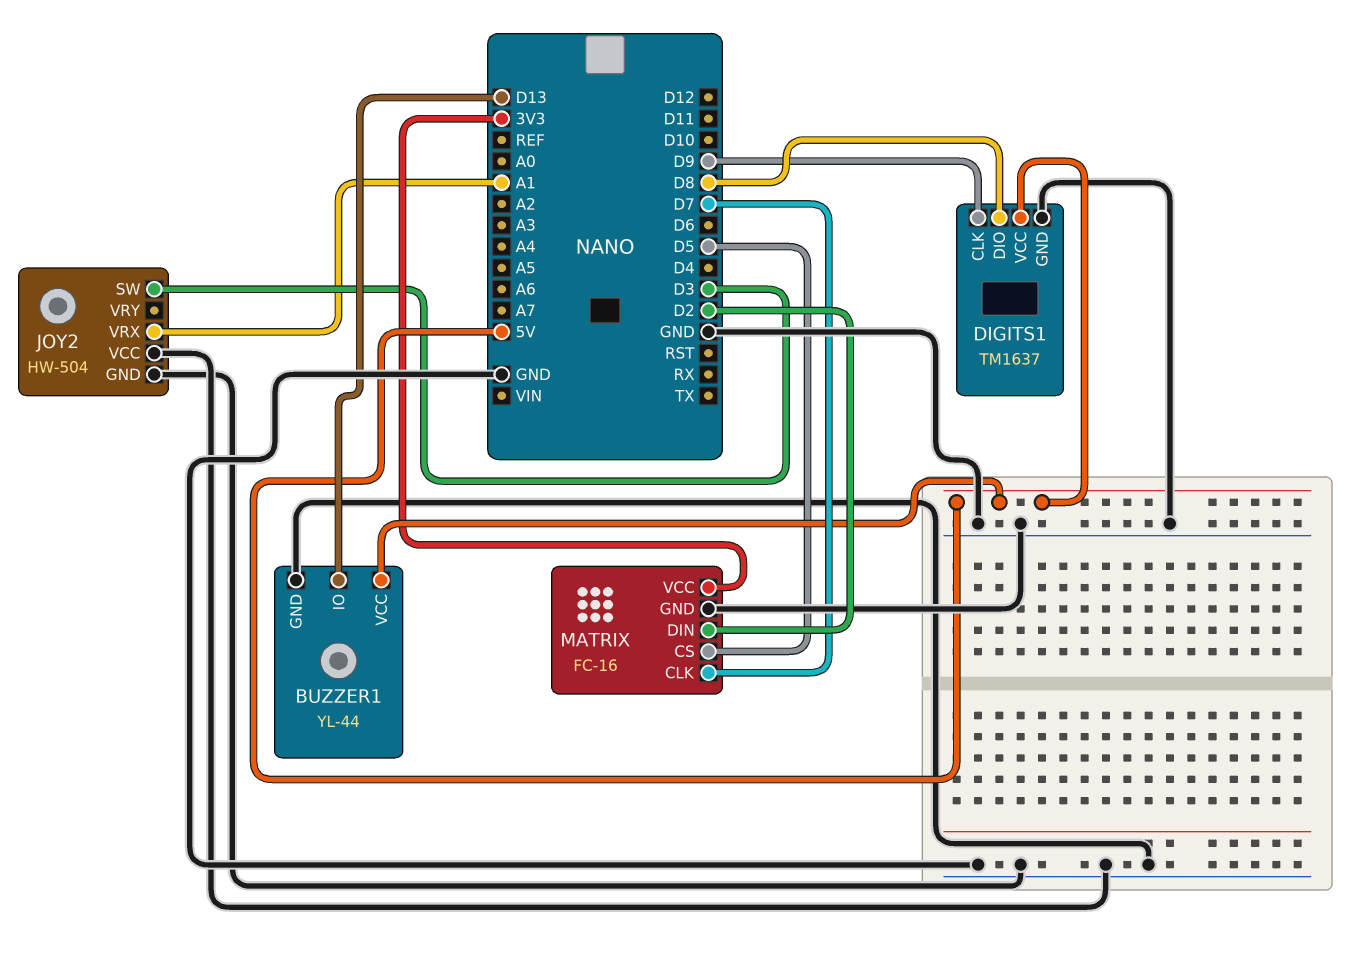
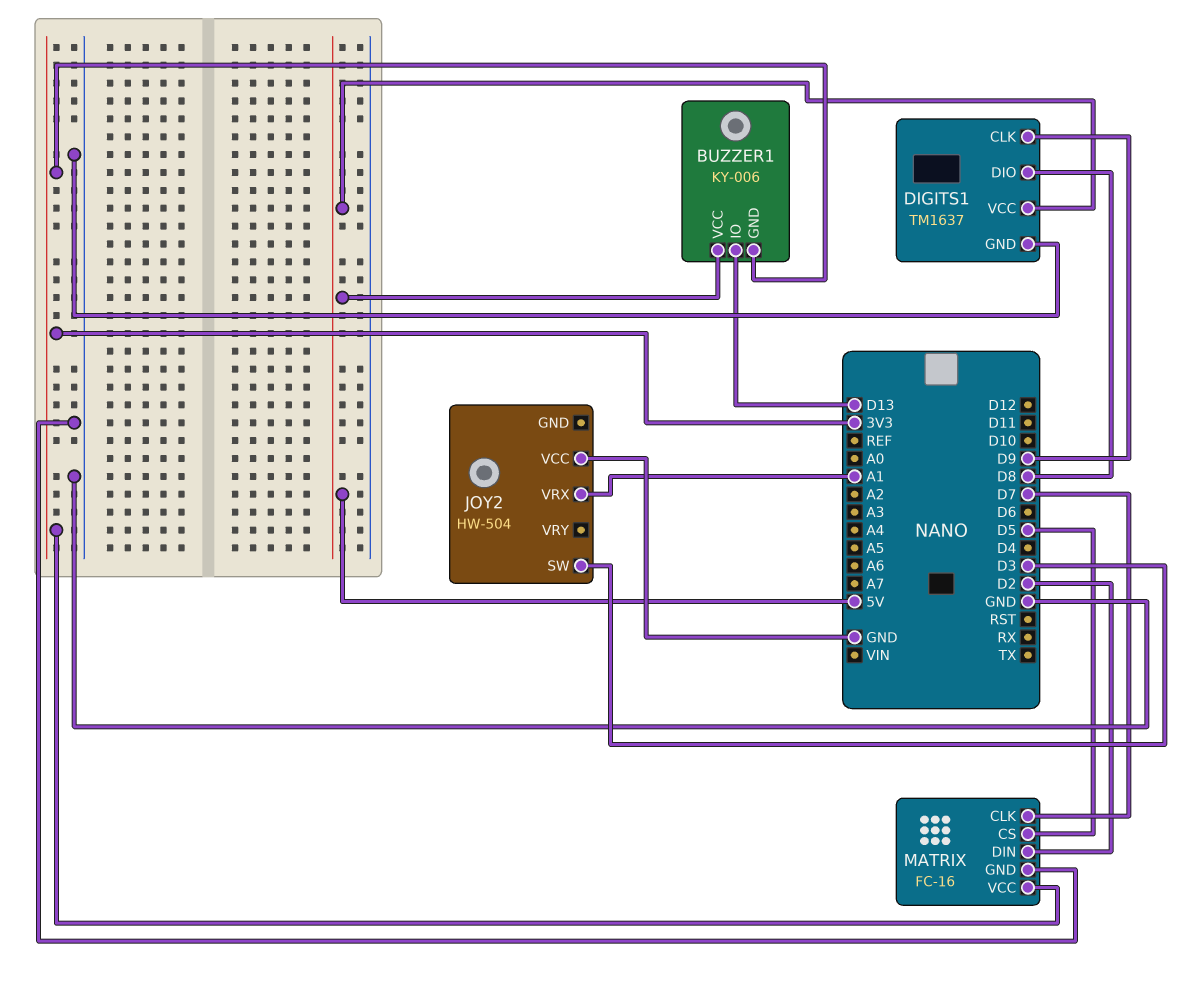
BUZZER1: YL-44 -> KY-006
BUZZER1 pin GND: GND -> 3V3
JOY2 pin GND: GND -> none

